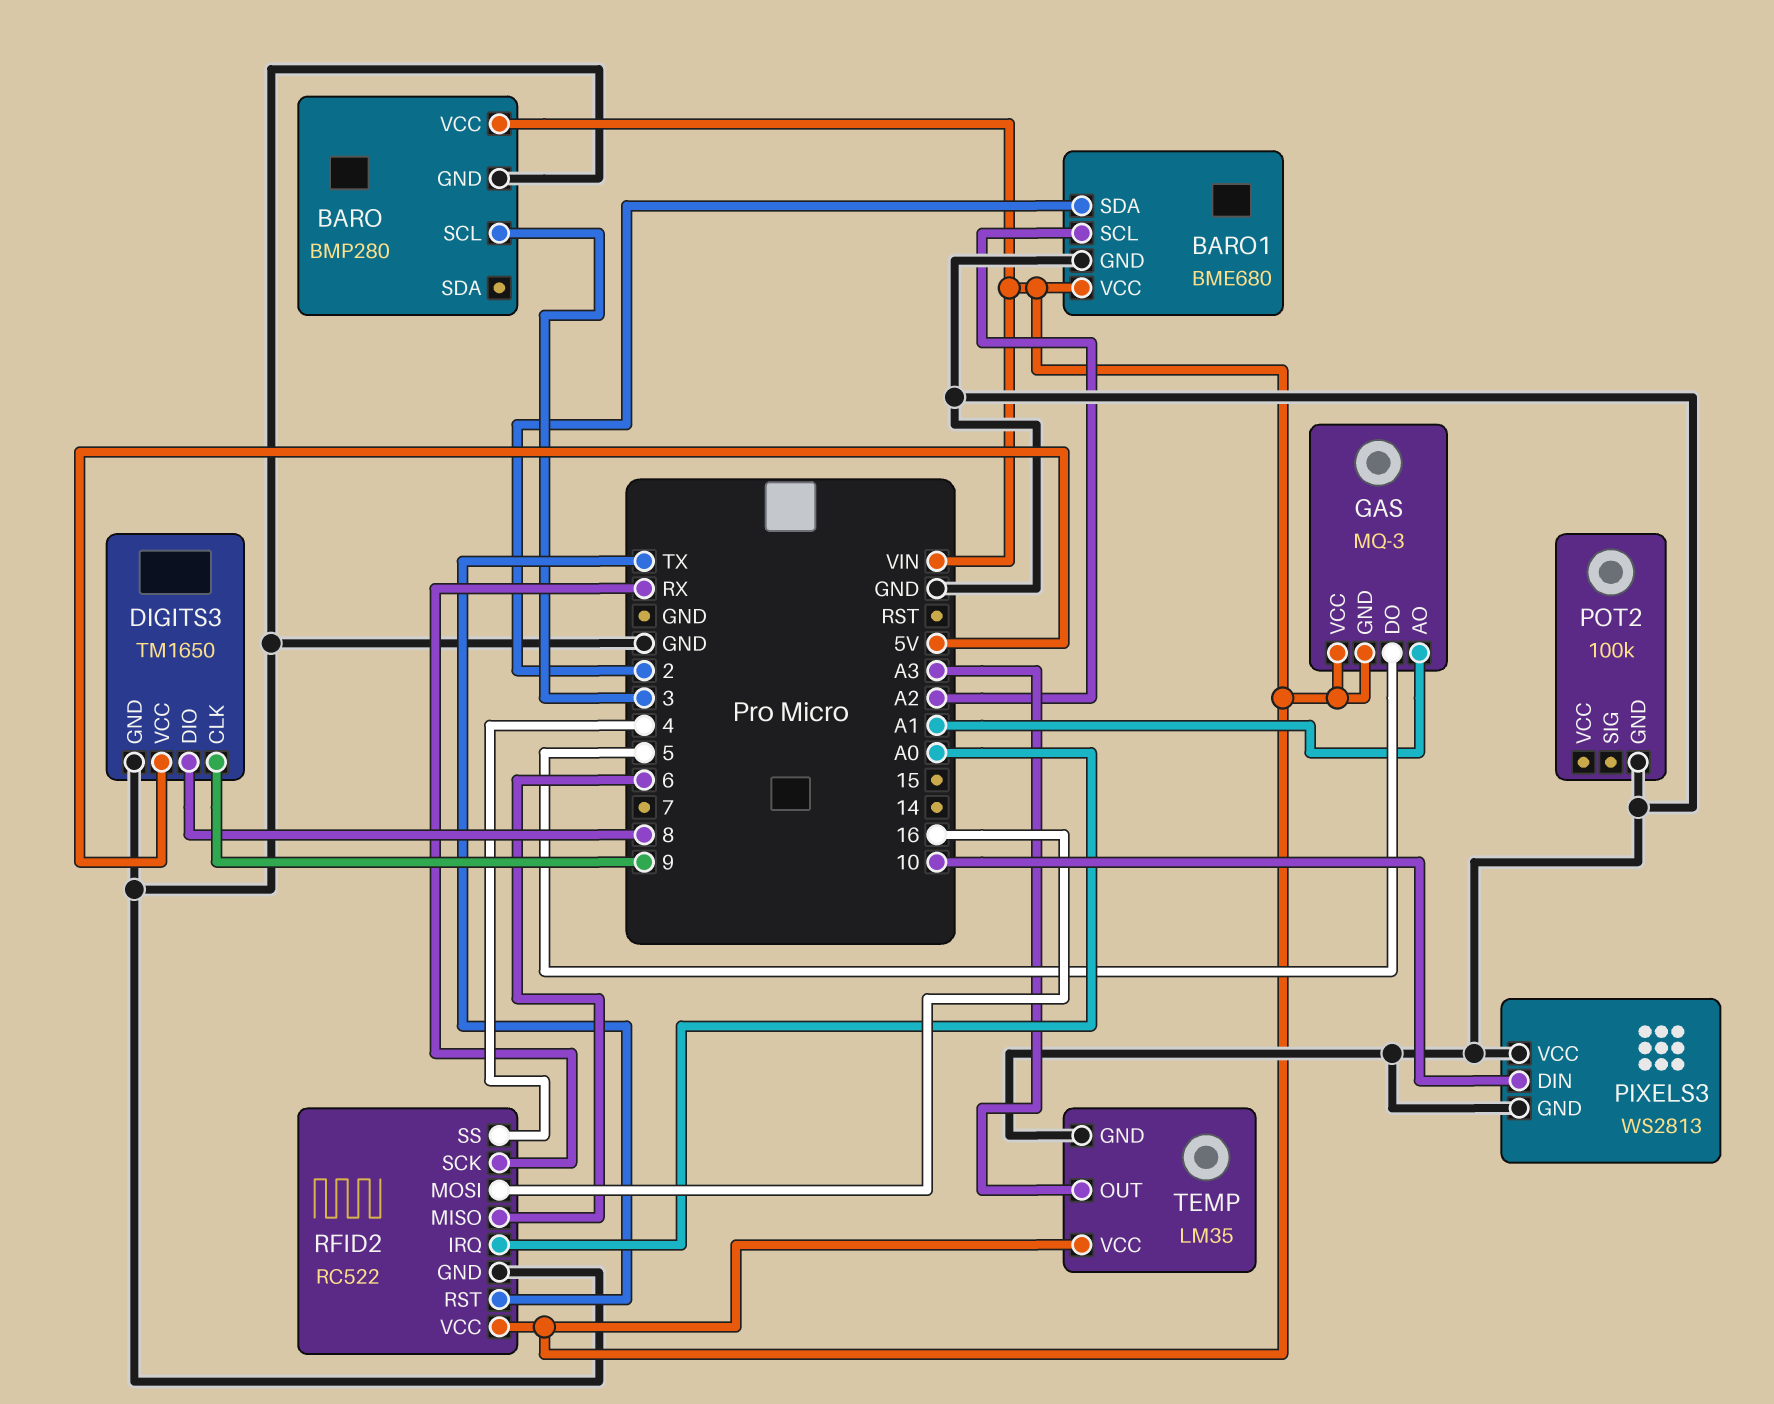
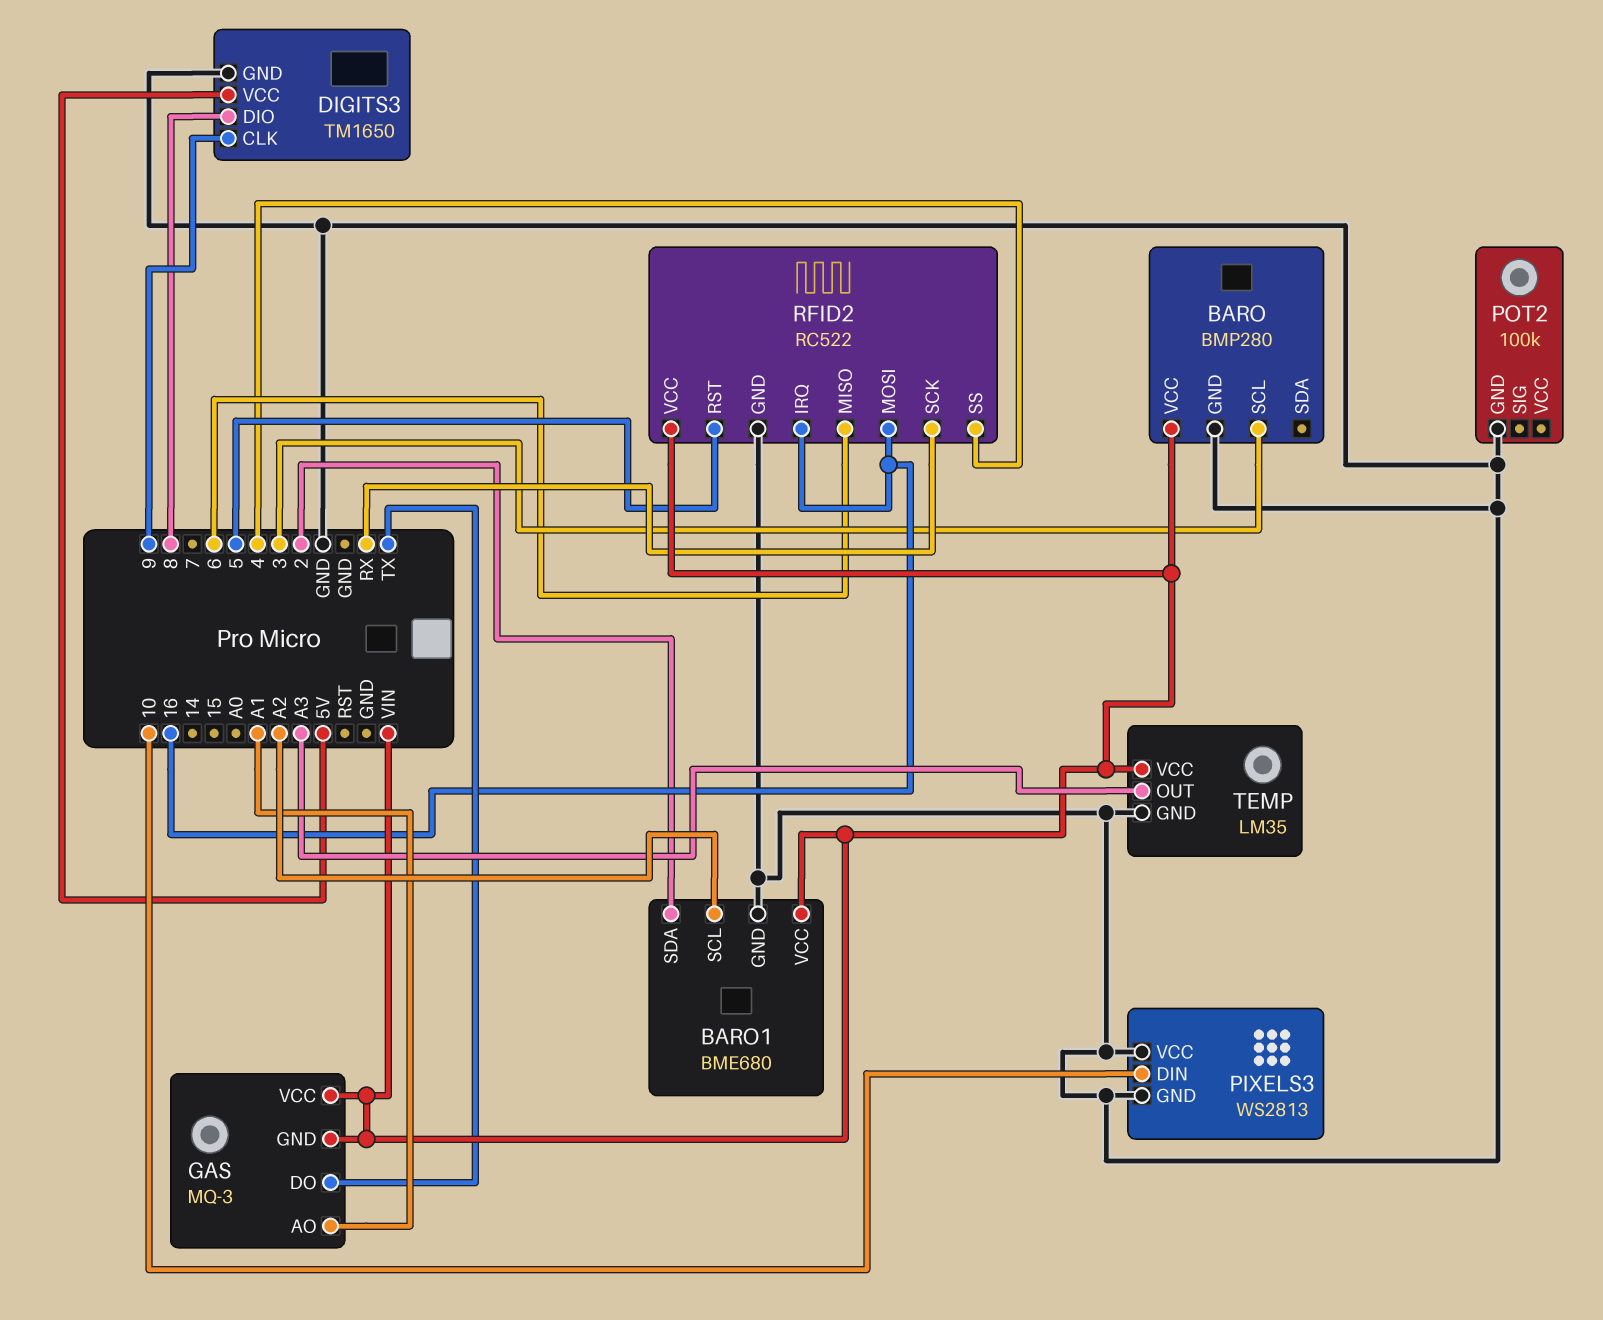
GAS pin DO: 5 -> TX
RFID2 pin IRQ: A0 -> 16
RFID2 pin RST: TX -> 5

